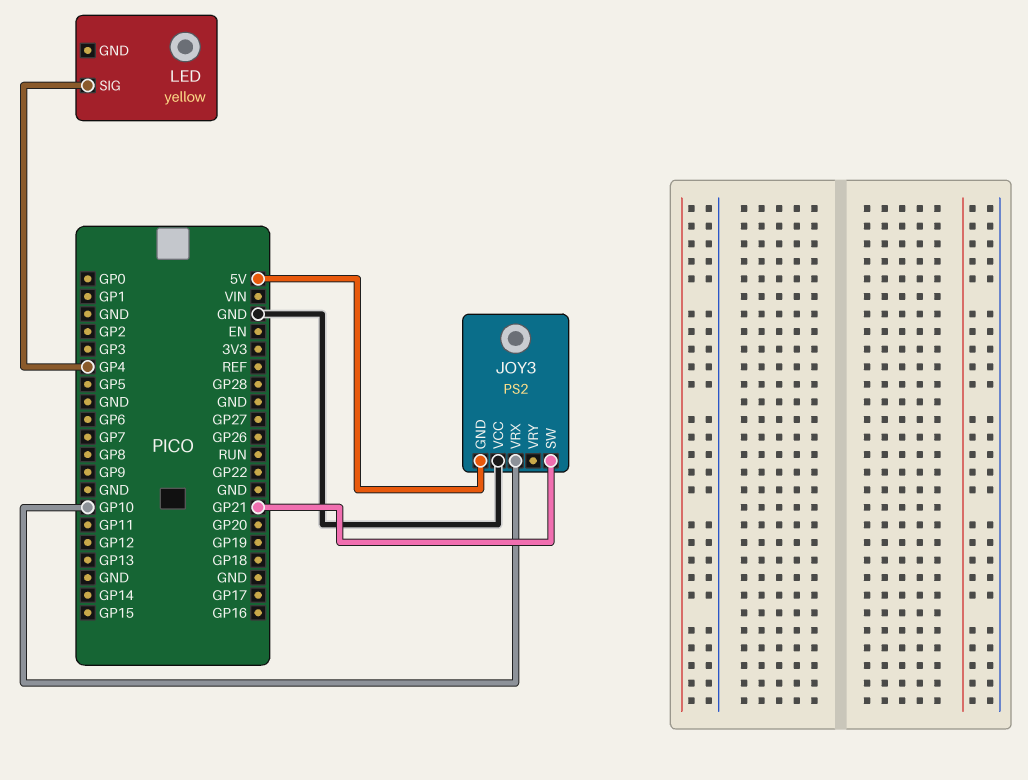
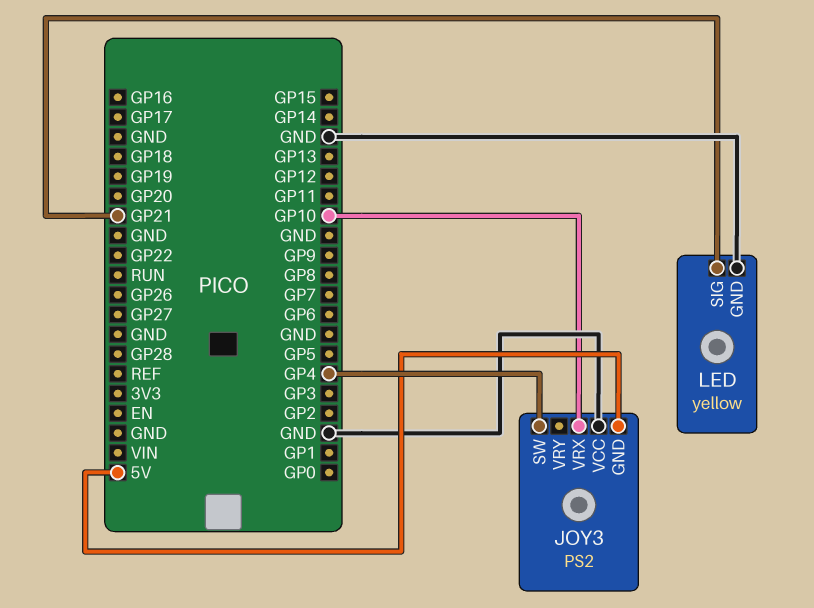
JOY3 pin SW: GP21 -> GP4
LED pin GND: none -> GND
LED pin SIG: GP4 -> GP21

